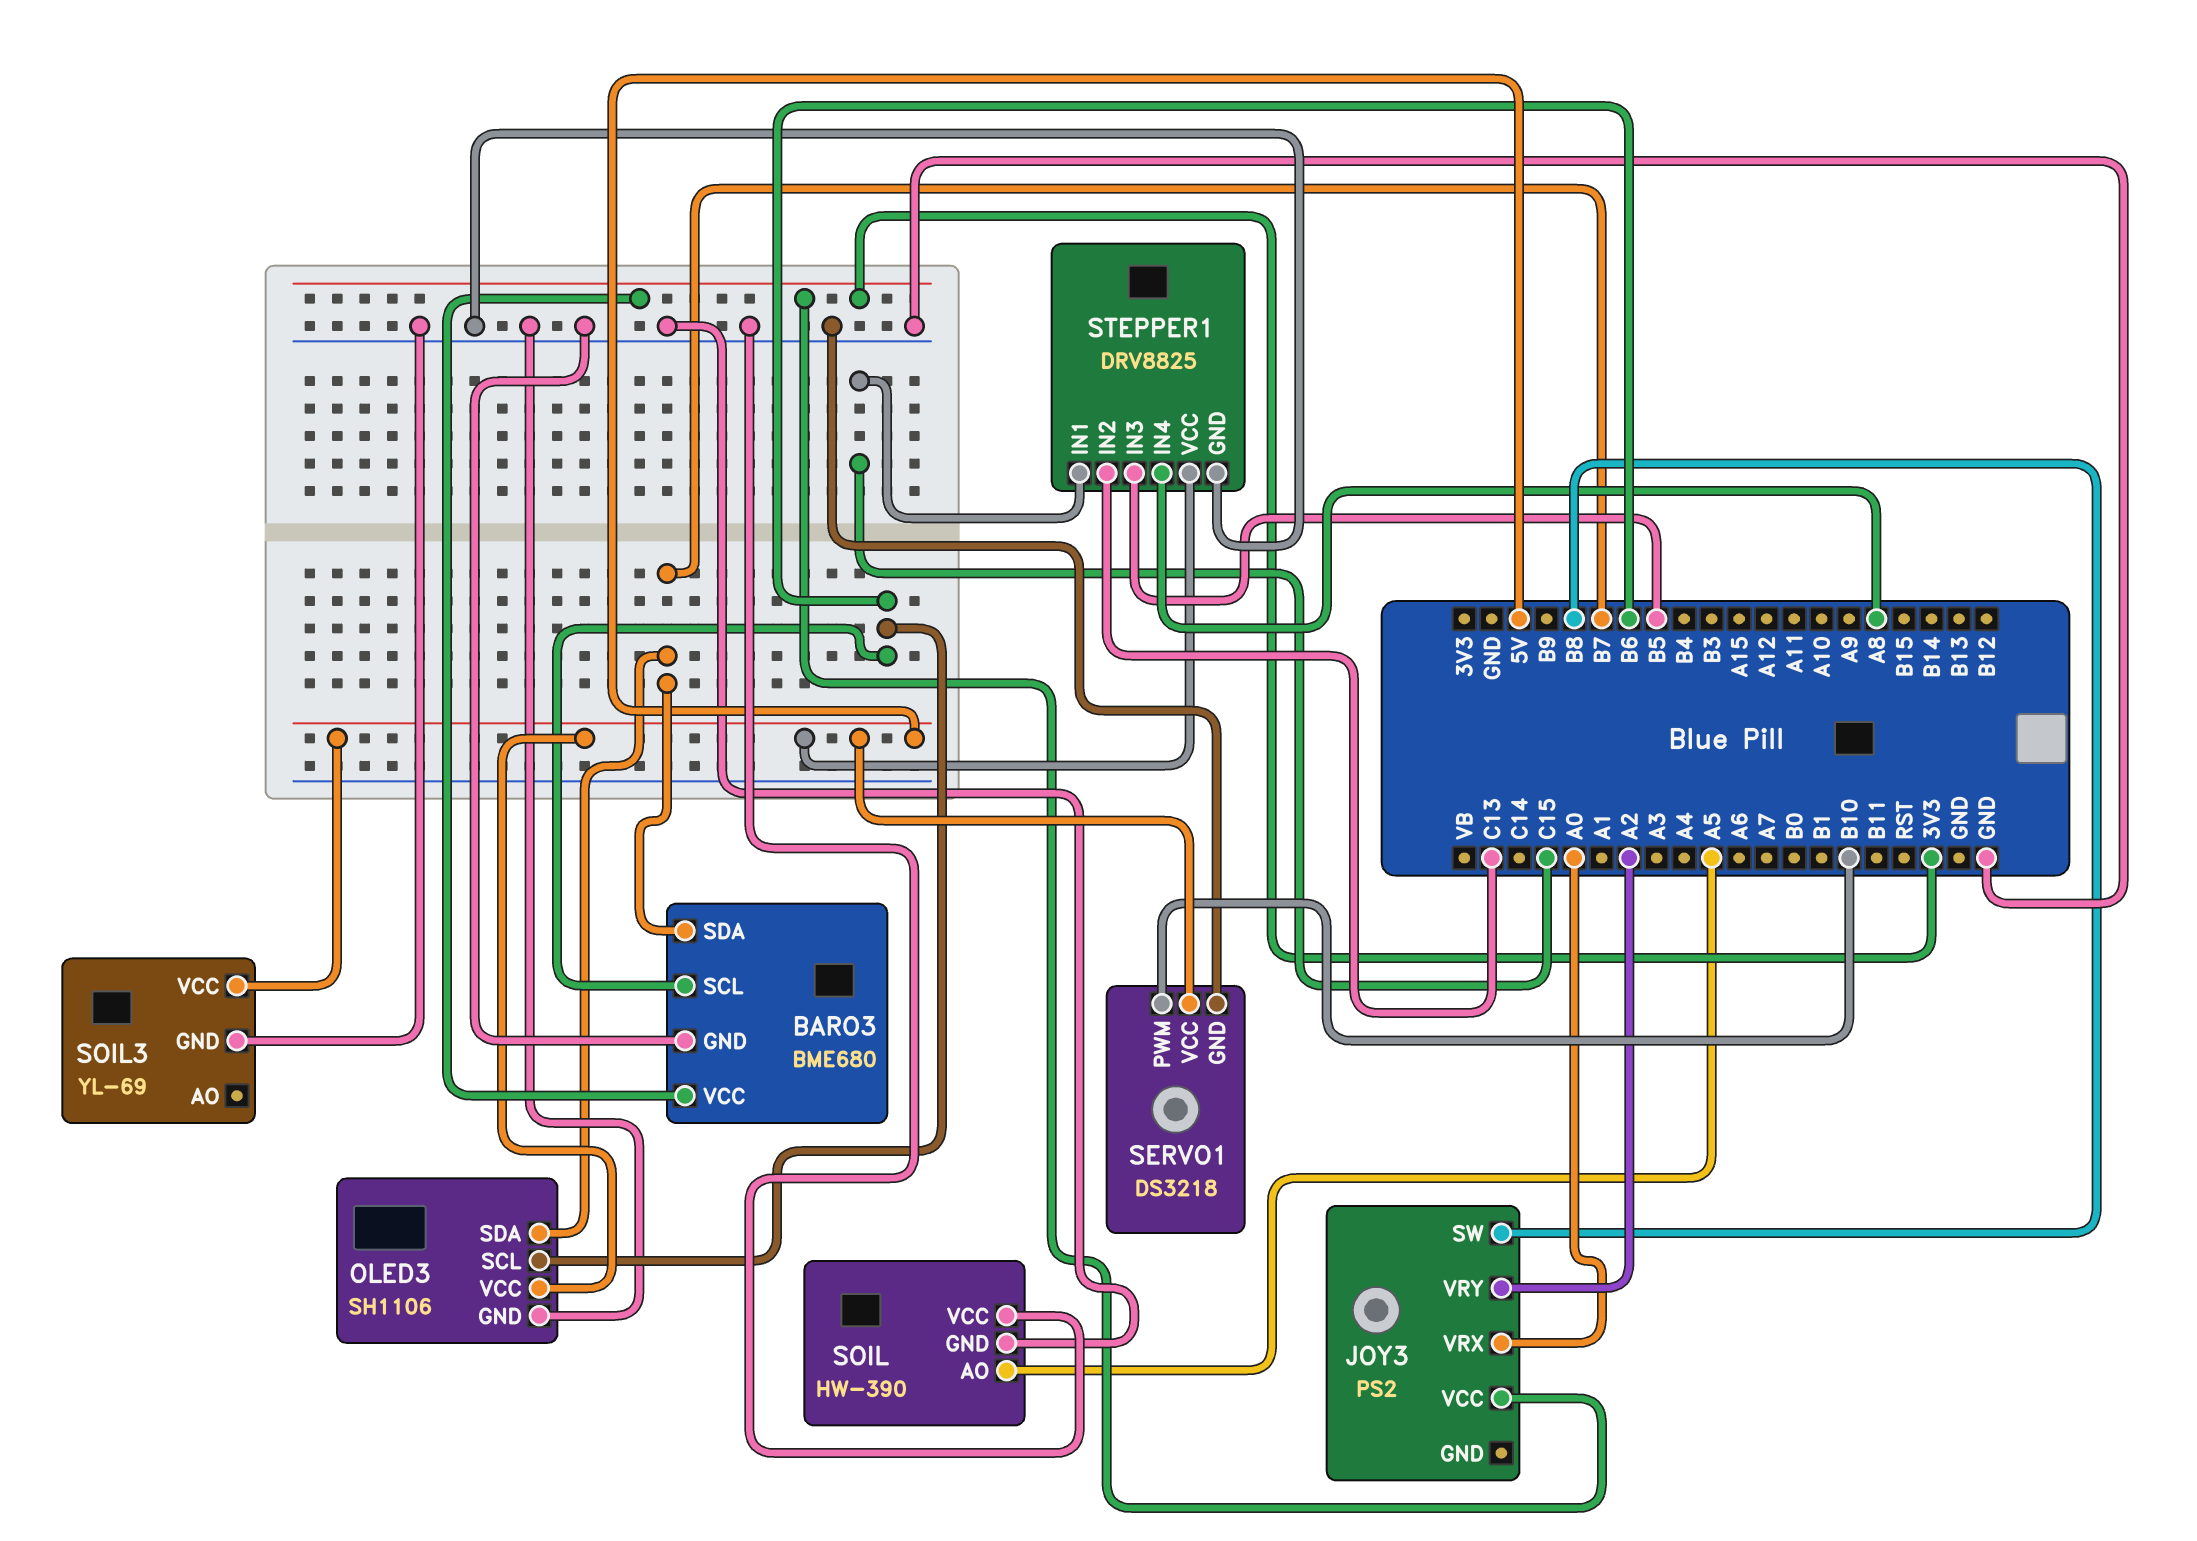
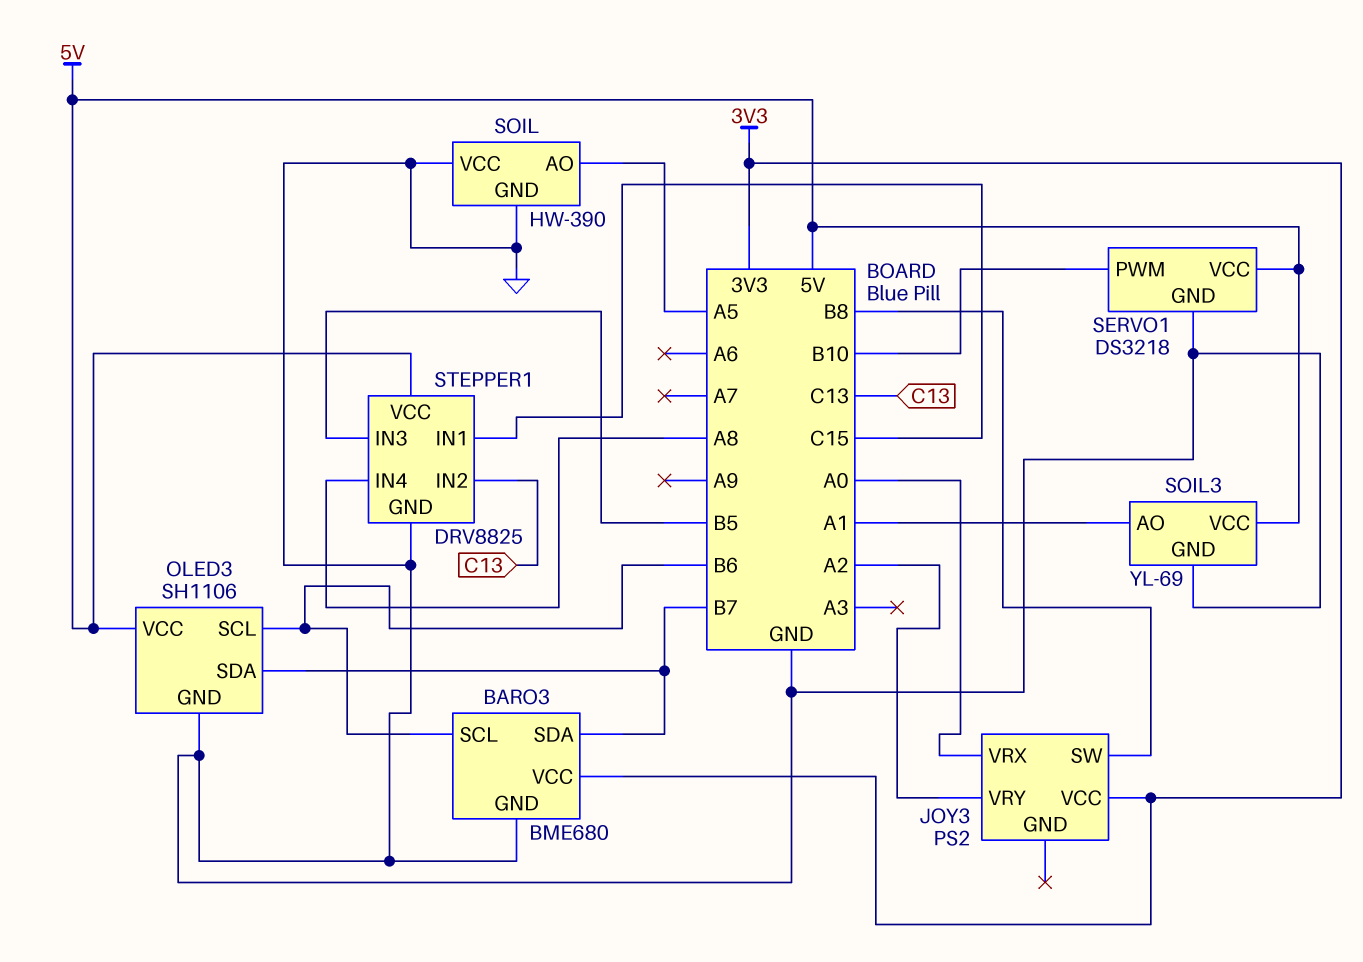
SOIL3 pin AO: none -> A1

